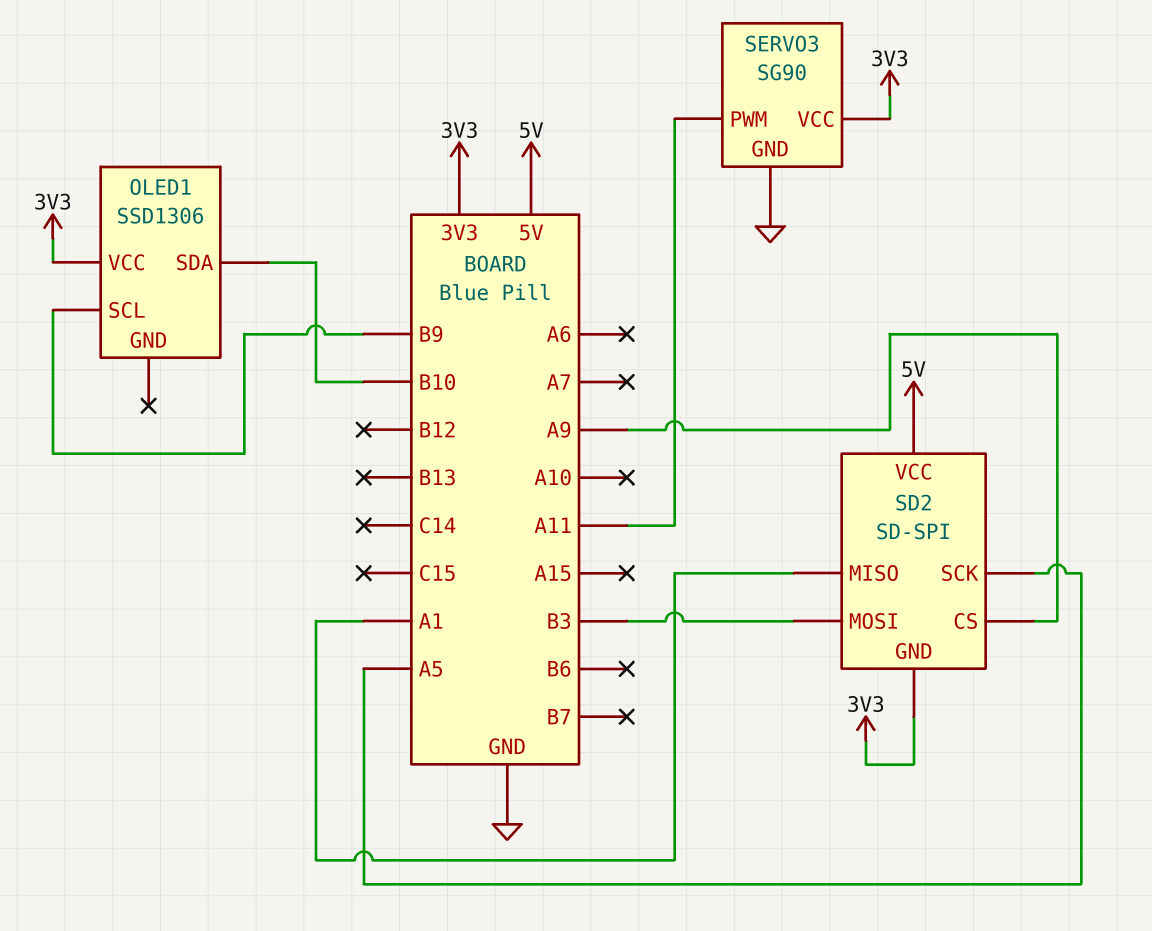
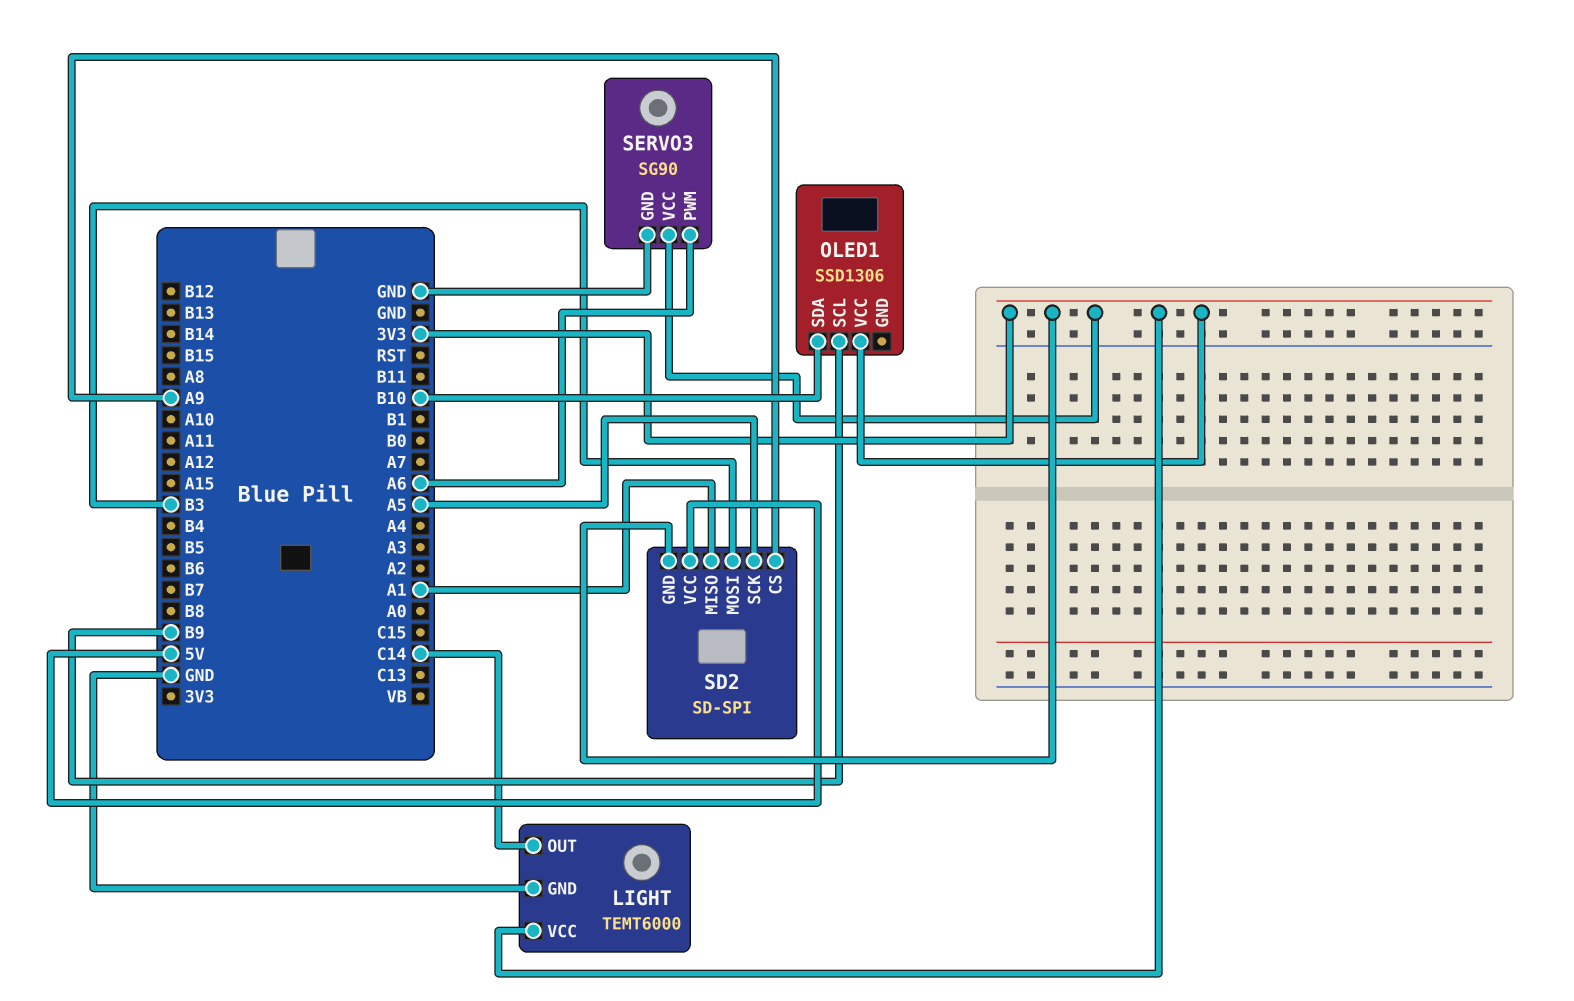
LIGHT: none -> TEMT6000
LIGHT pin GND: none -> GND
LIGHT pin OUT: none -> C14
LIGHT pin VCC: none -> 3V3
SERVO3 pin PWM: A11 -> A6

